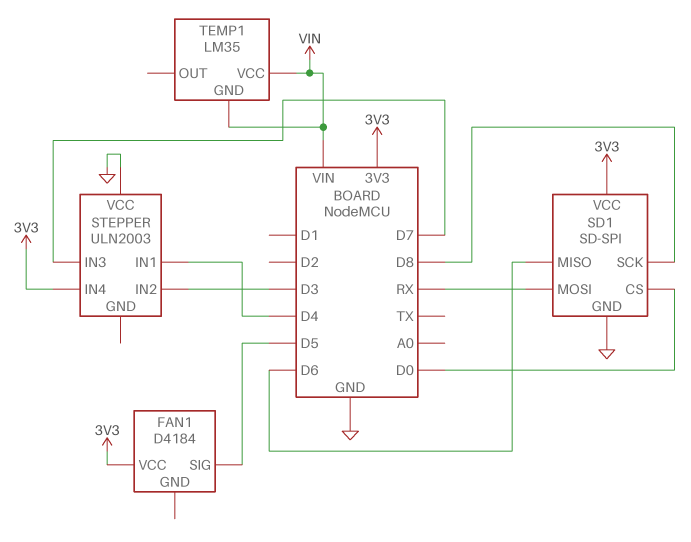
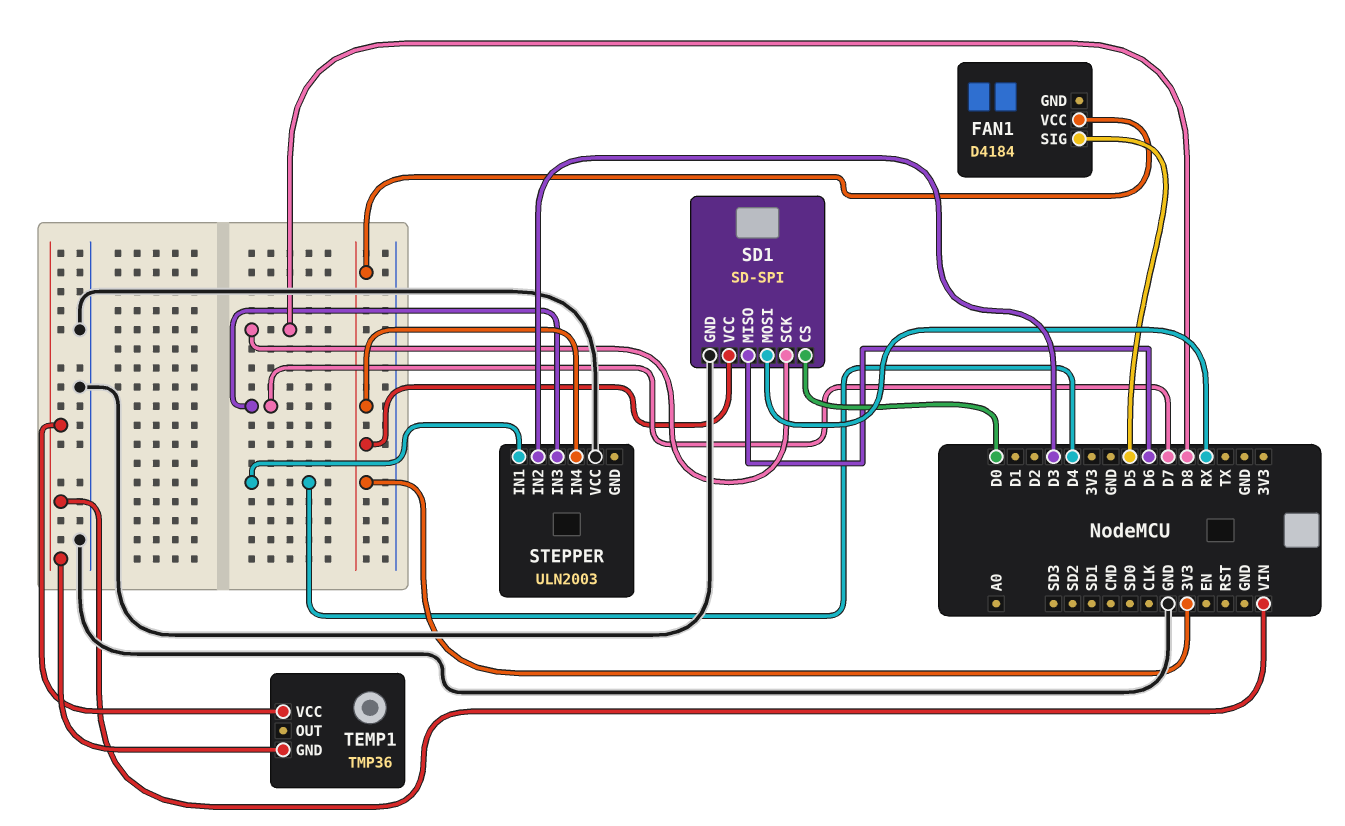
TEMP1: LM35 -> TMP36

